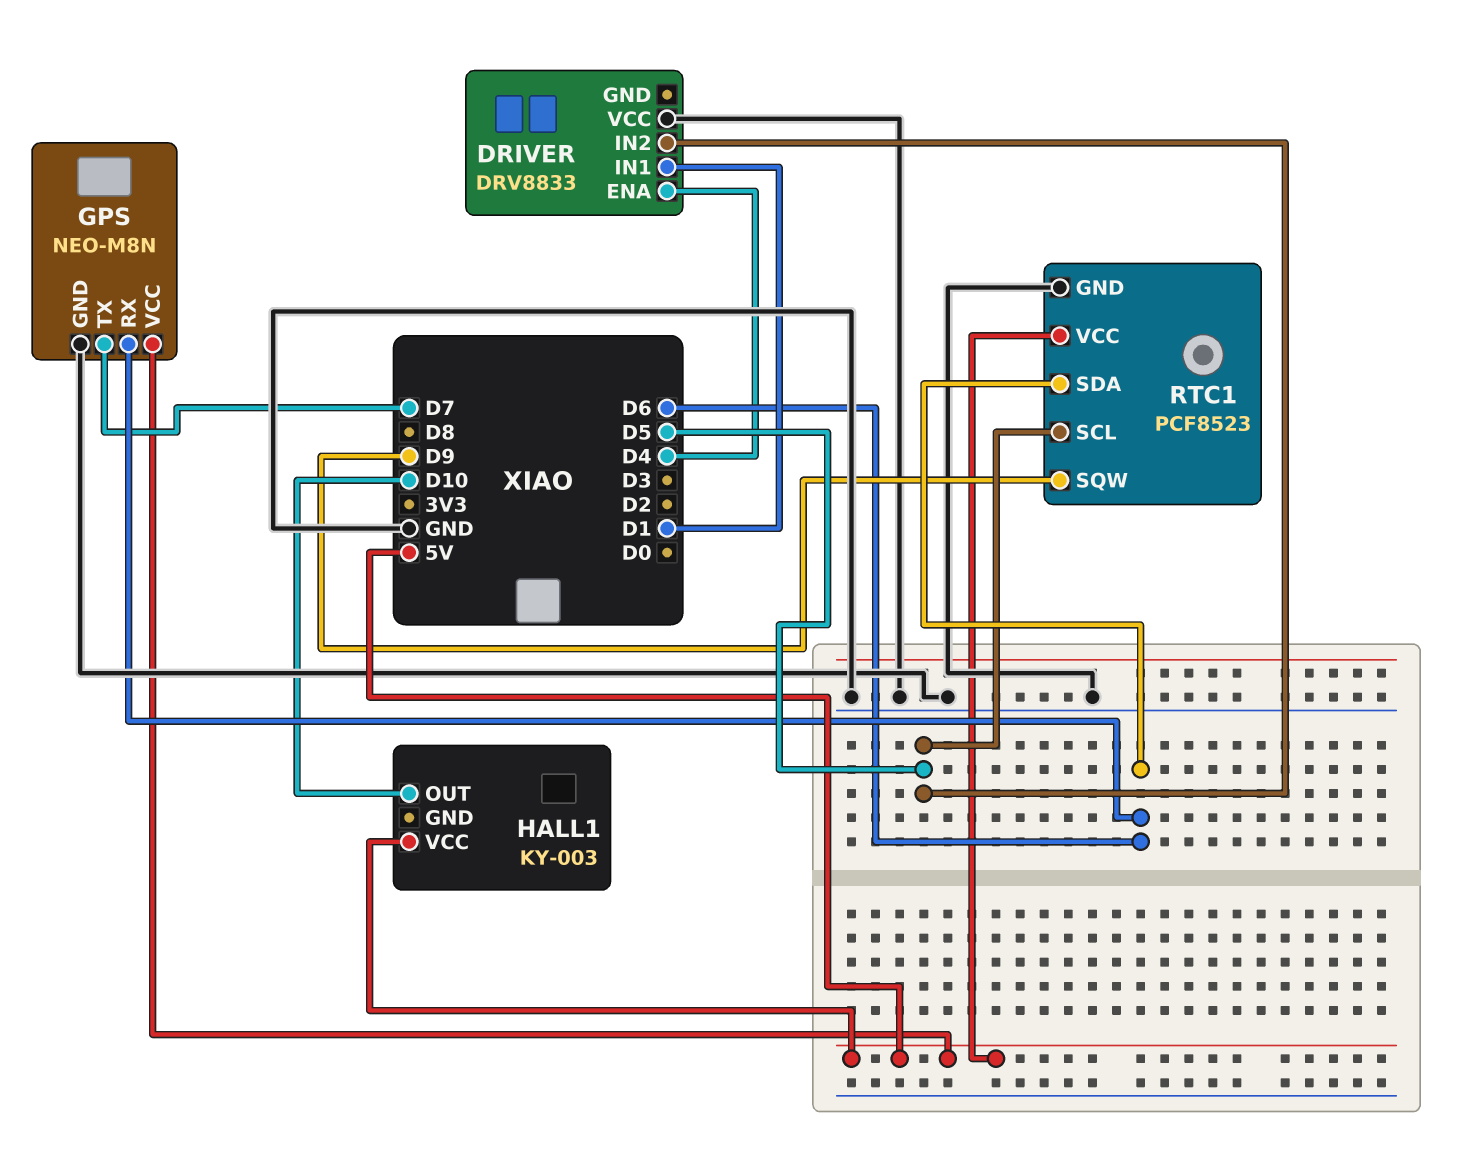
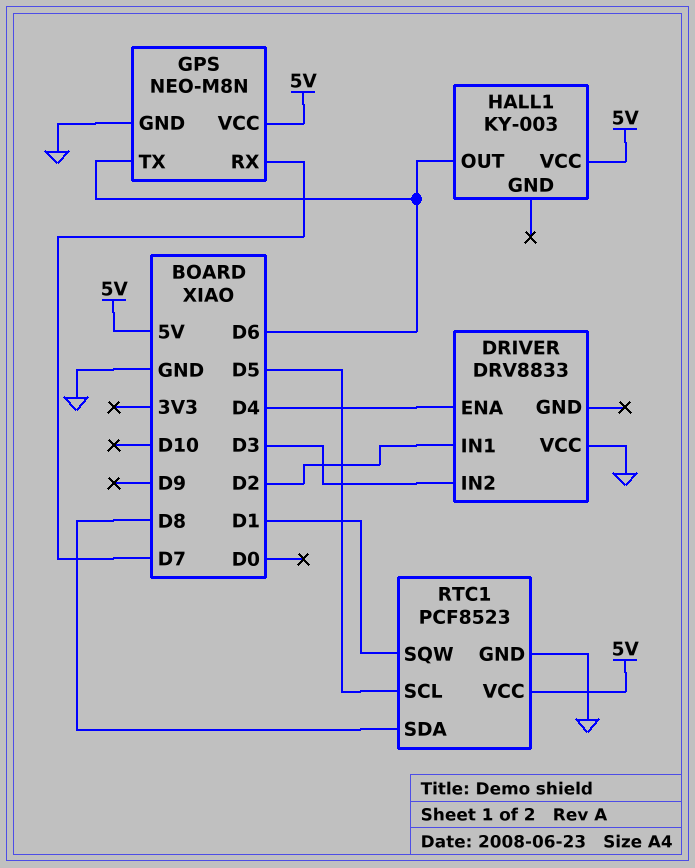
DRIVER pin IN1: D1 -> D2
DRIVER pin IN2: D5 -> D3
GPS pin RX: D6 -> D7
GPS pin TX: D7 -> D6
HALL1 pin OUT: D10 -> D6
RTC1 pin SDA: D6 -> D8
RTC1 pin SQW: D9 -> D1

